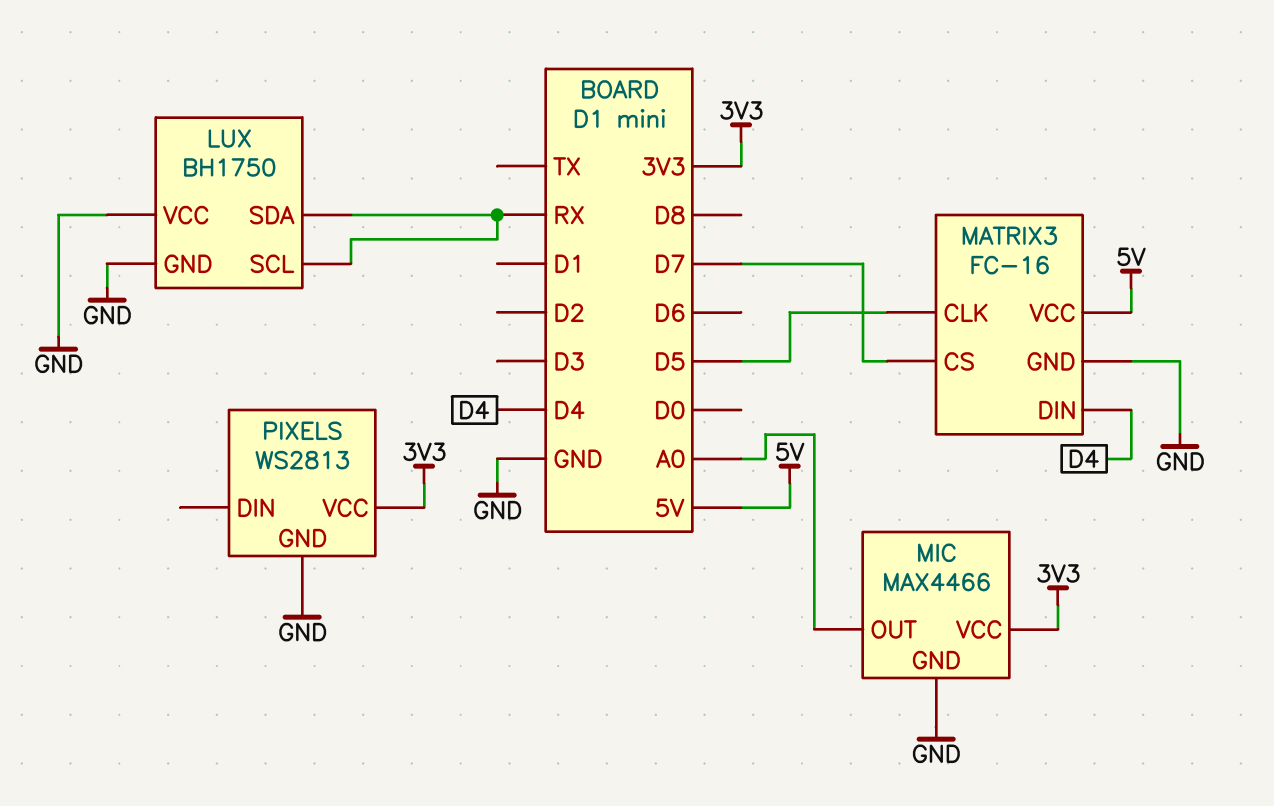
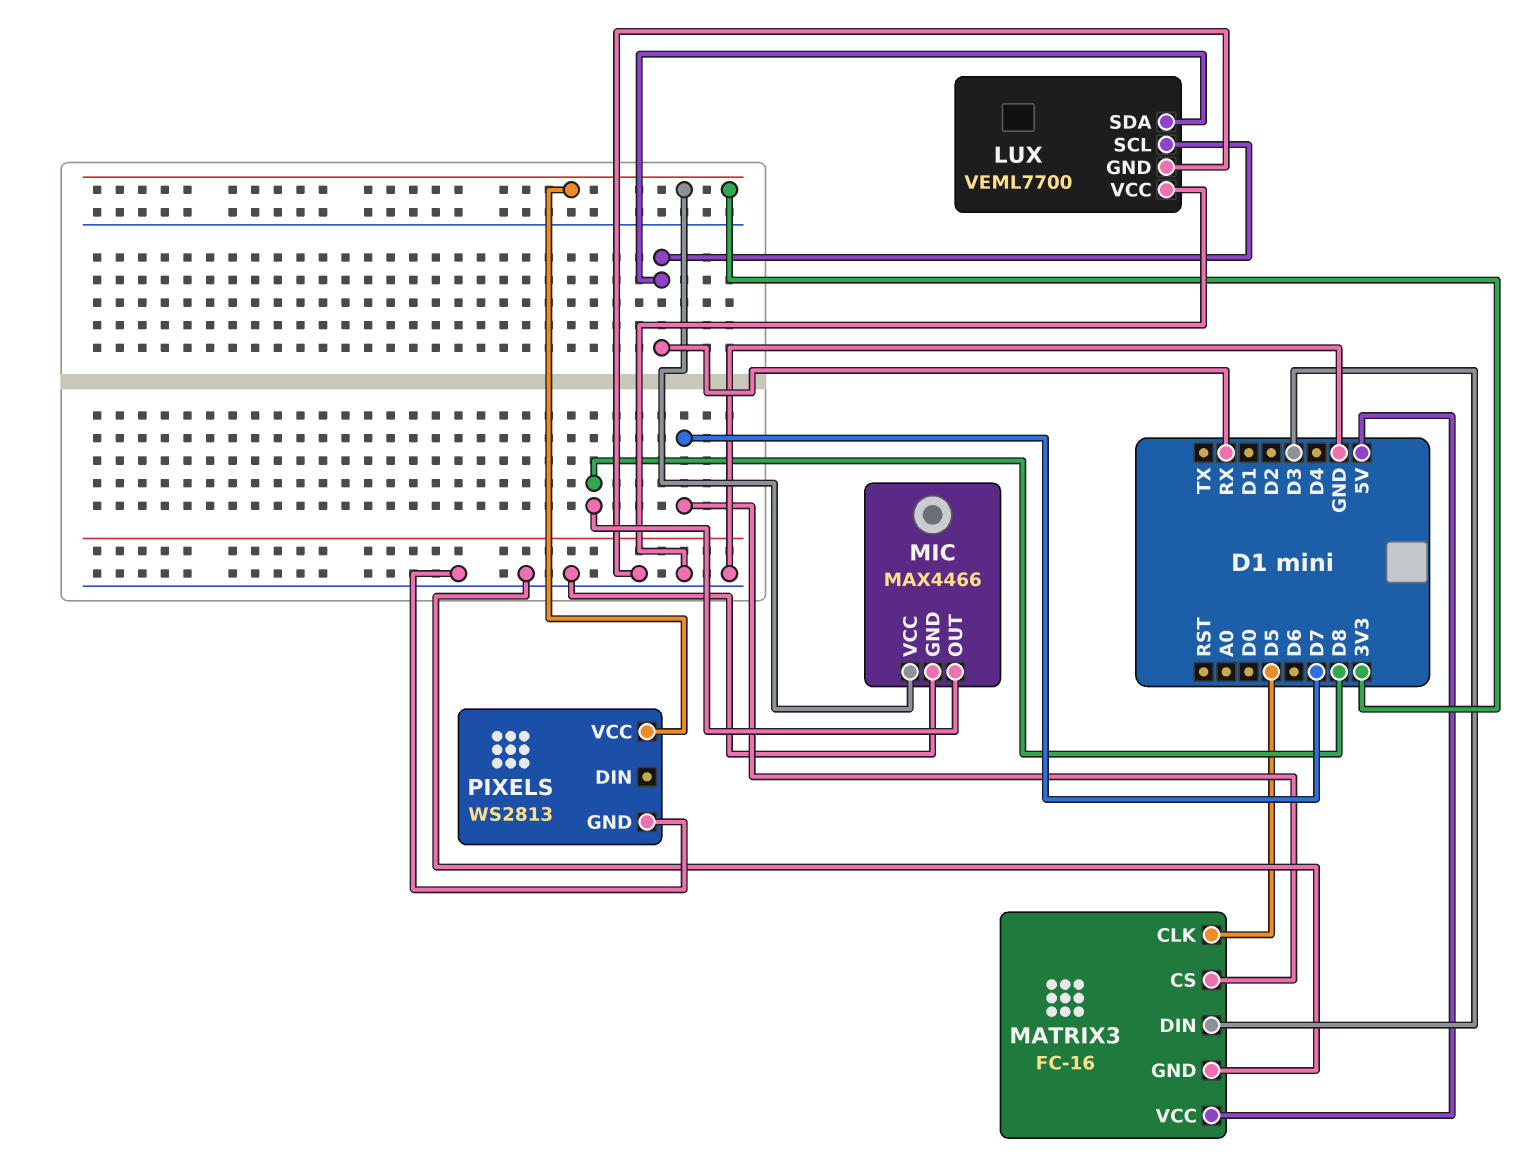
LUX: BH1750 -> VEML7700
MATRIX3 pin DIN: D4 -> D3
MIC pin OUT: A0 -> D8

